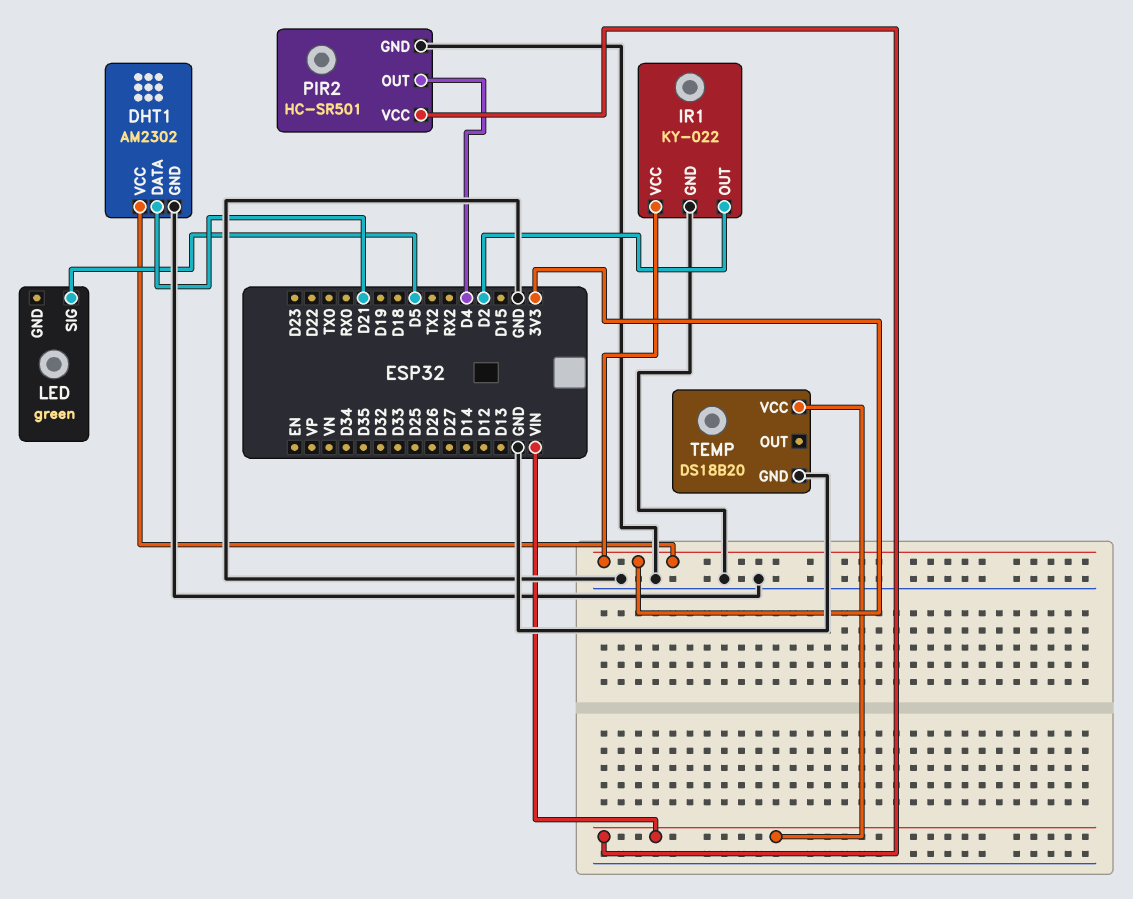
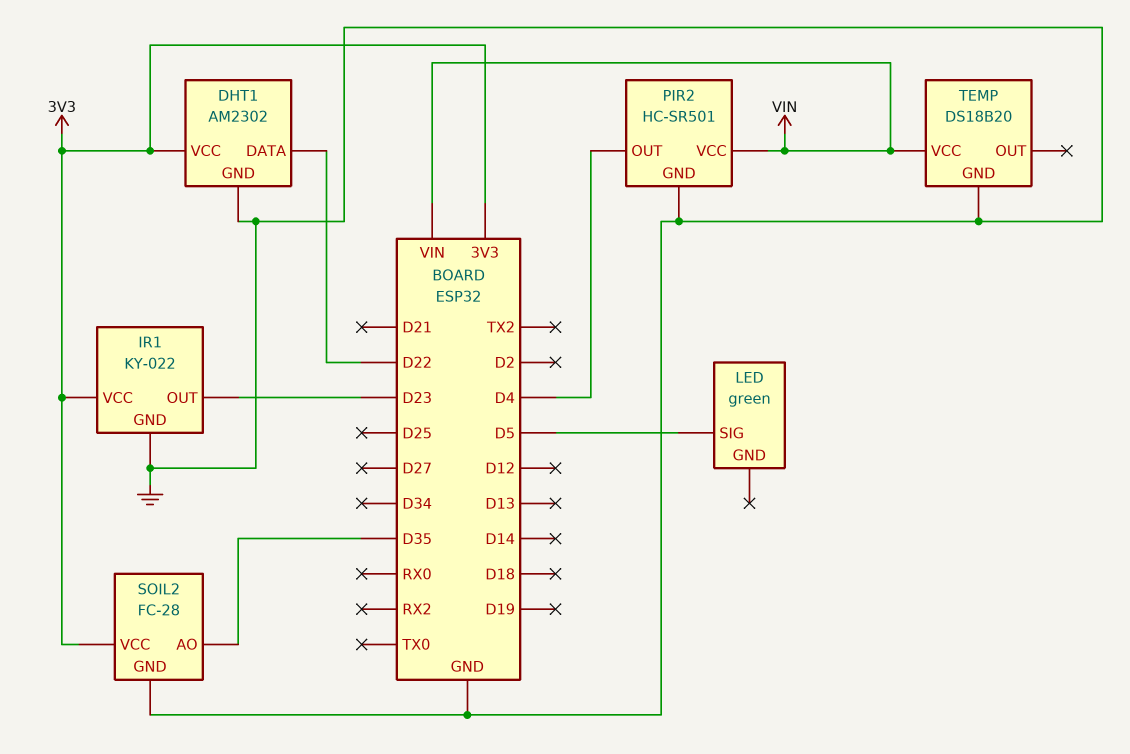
DHT1 pin DATA: D21 -> D22
IR1 pin OUT: D2 -> D23
SOIL2: none -> FC-28
SOIL2 pin AO: none -> D35
SOIL2 pin GND: none -> GND
SOIL2 pin VCC: none -> 3V3

